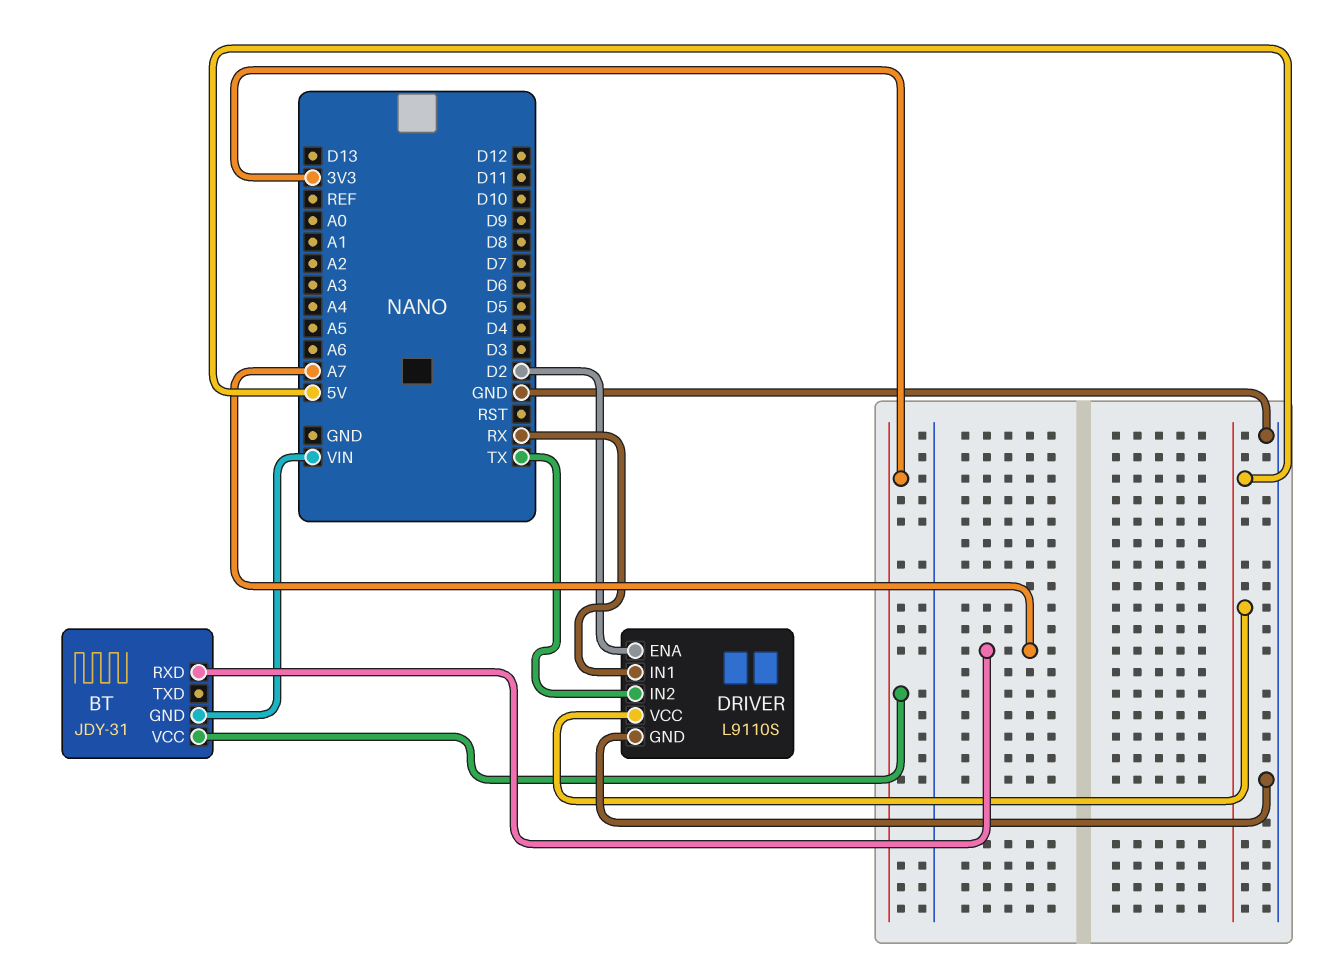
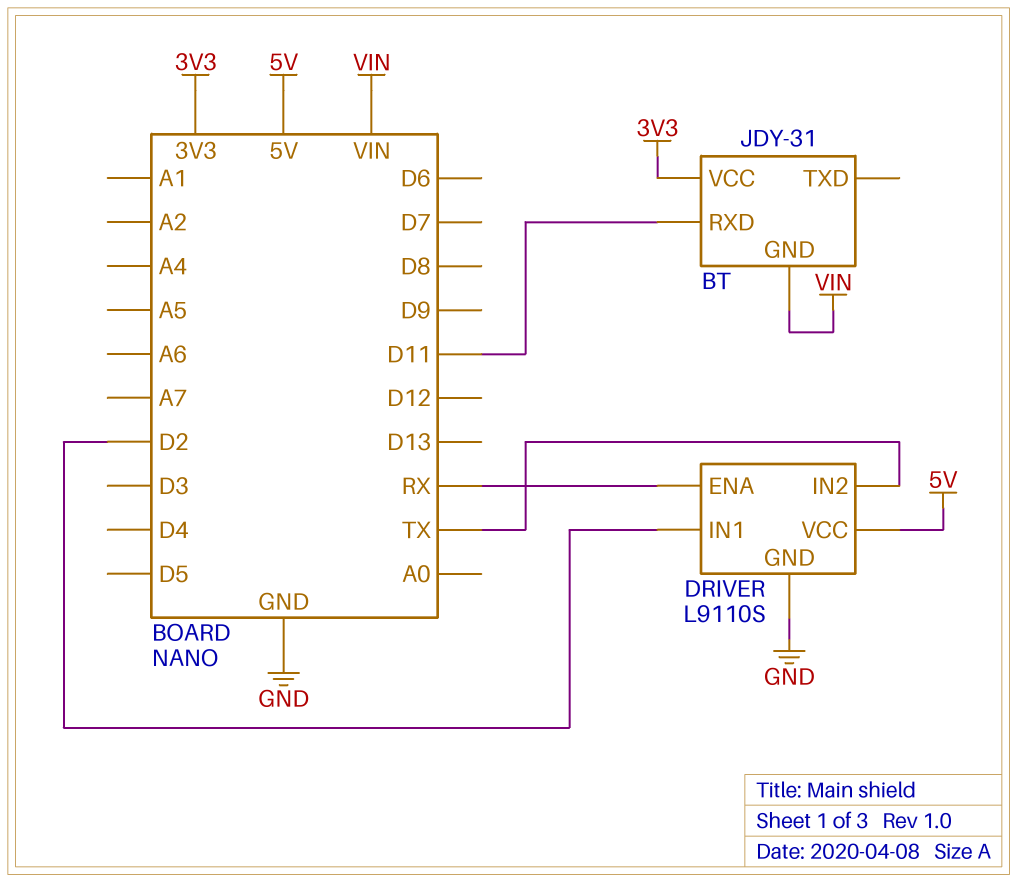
BT pin RXD: A7 -> D11
DRIVER pin ENA: D2 -> RX
DRIVER pin IN1: RX -> D2

